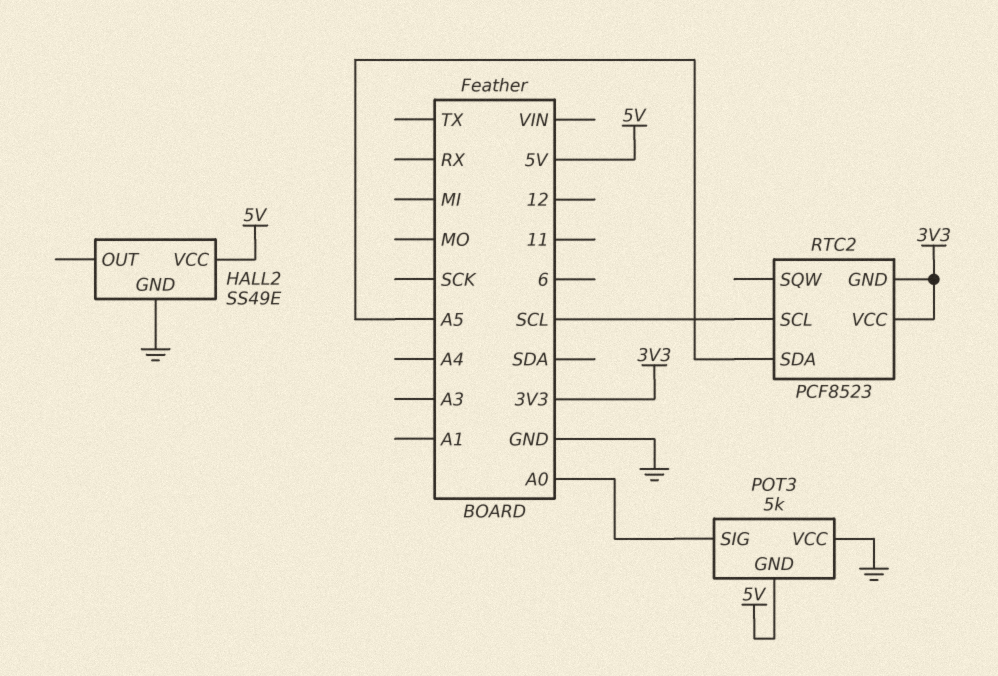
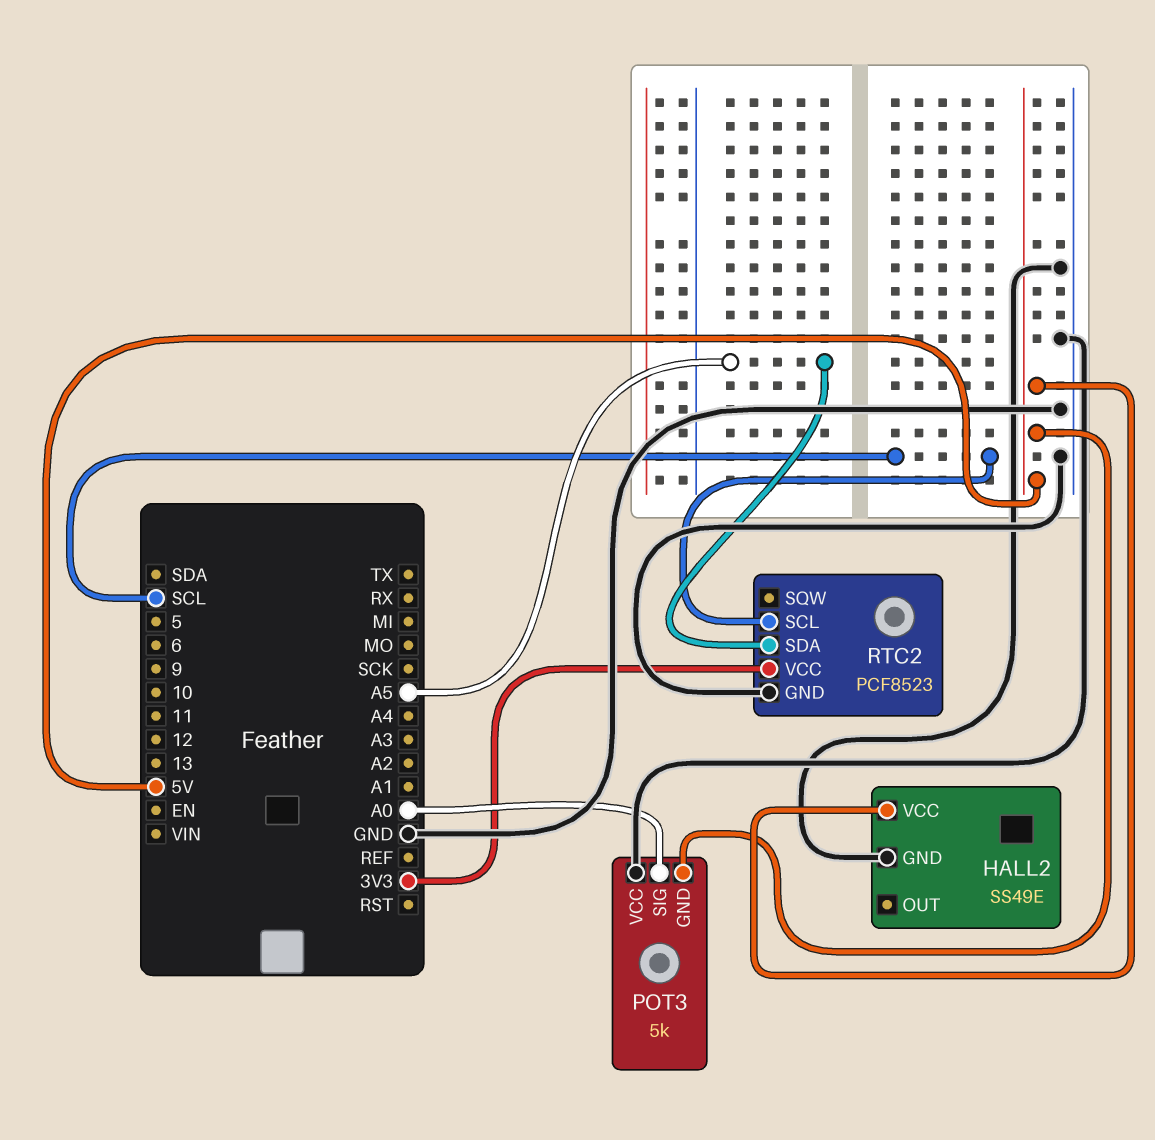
RTC2 pin GND: 3V3 -> GND

